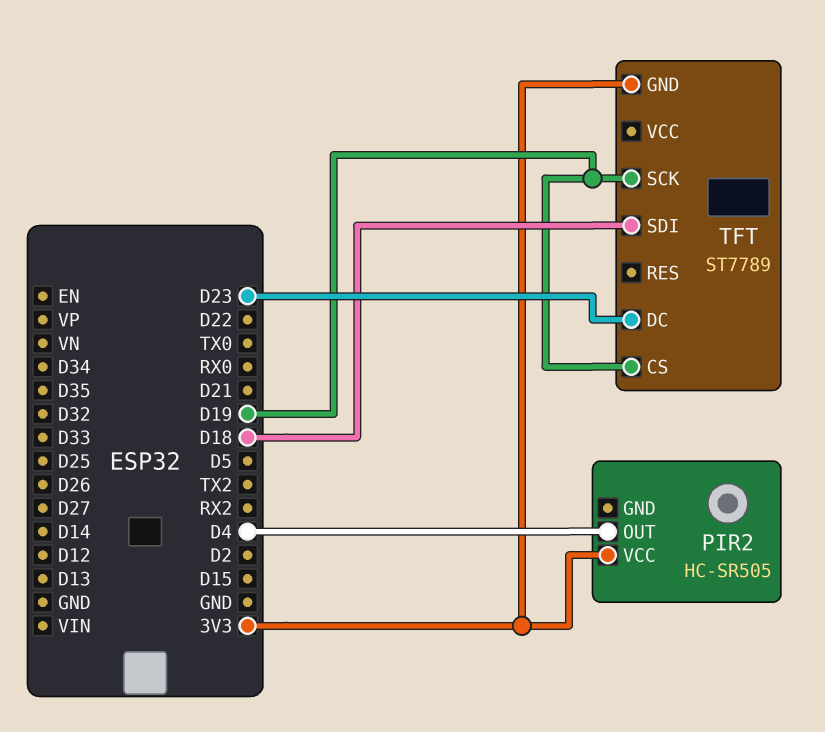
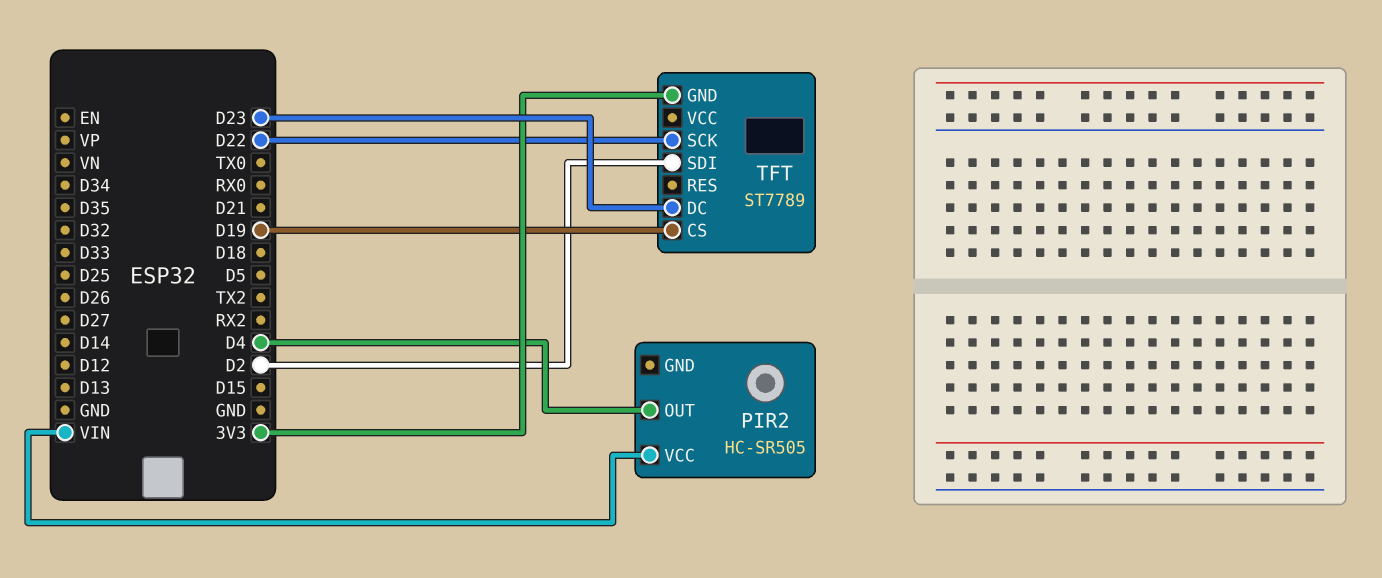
PIR2 pin VCC: 3V3 -> VIN
TFT pin SCK: D19 -> D22
TFT pin SDI: D18 -> D2

